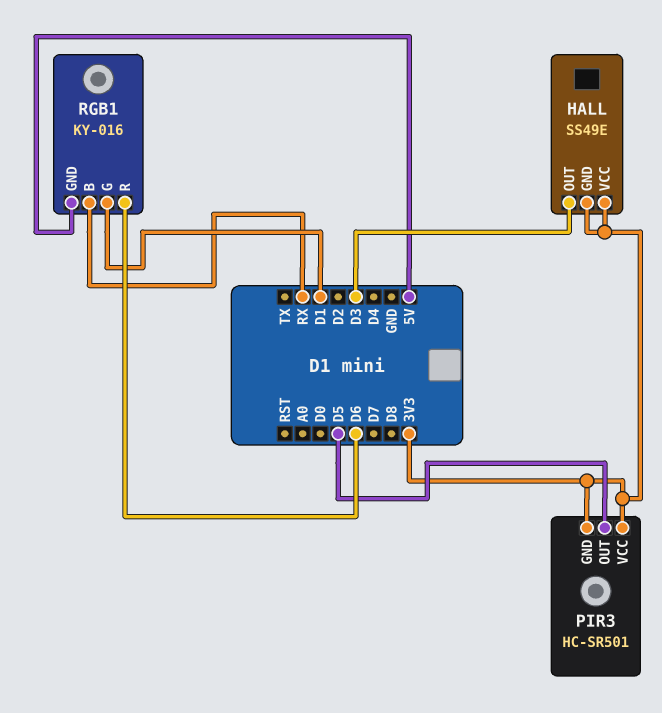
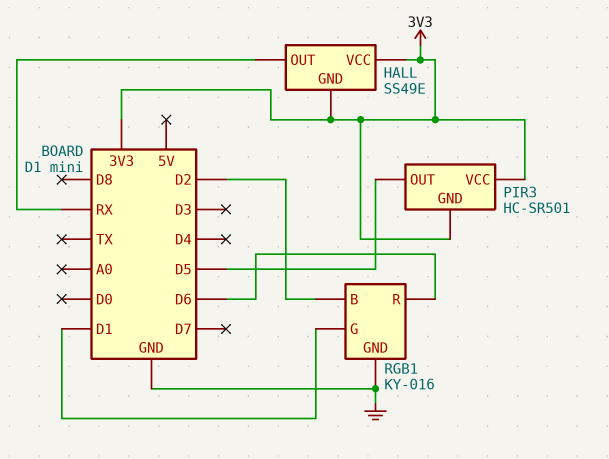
HALL pin OUT: D3 -> RX
RGB1 pin B: RX -> D2
RGB1 pin GND: 5V -> GND

